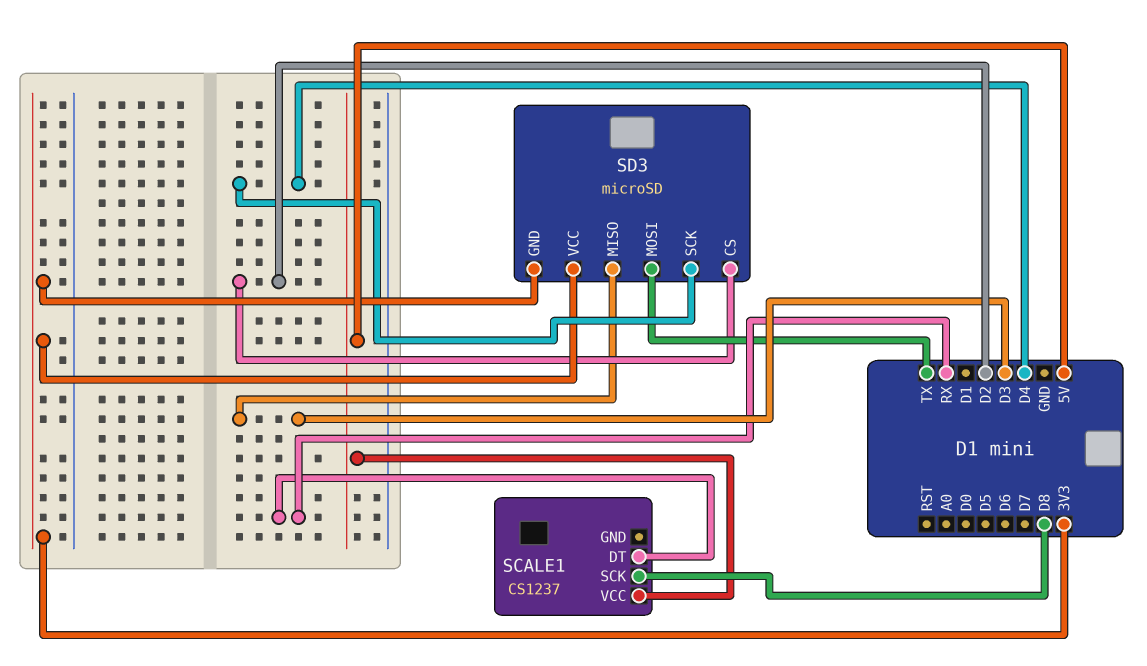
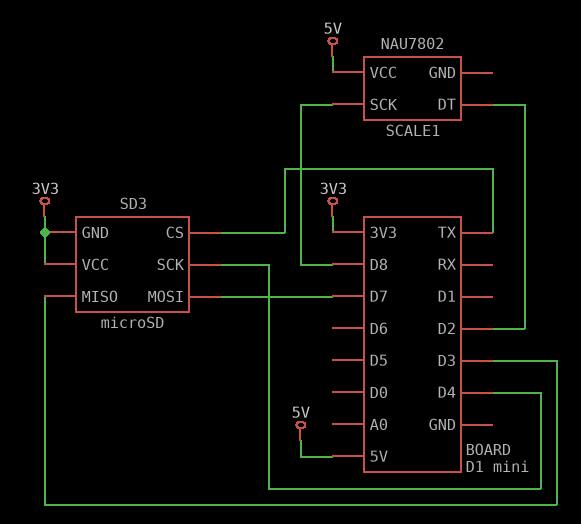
SCALE1: CS1237 -> NAU7802
SCALE1 pin DT: RX -> D2
SD3 pin CS: D2 -> TX
SD3 pin MOSI: TX -> D7

